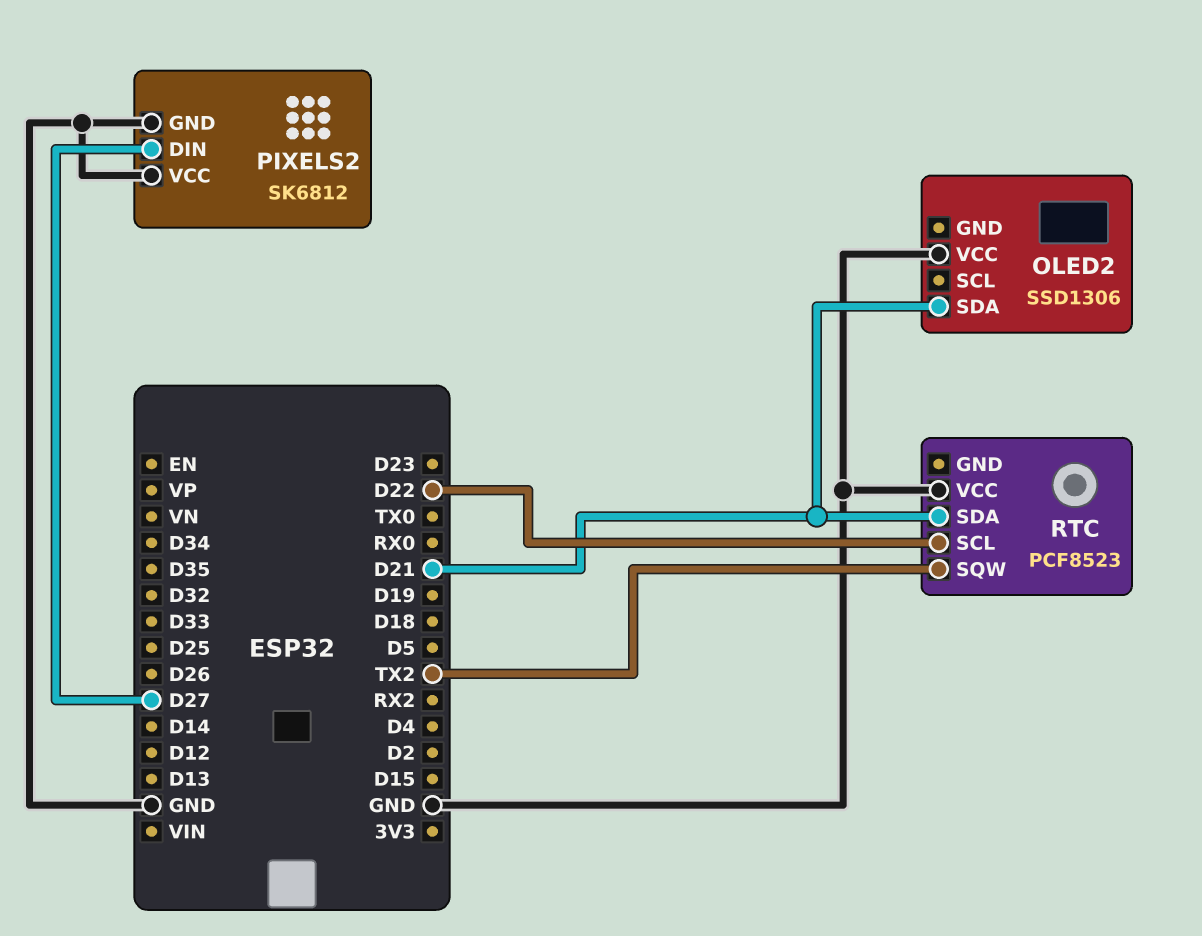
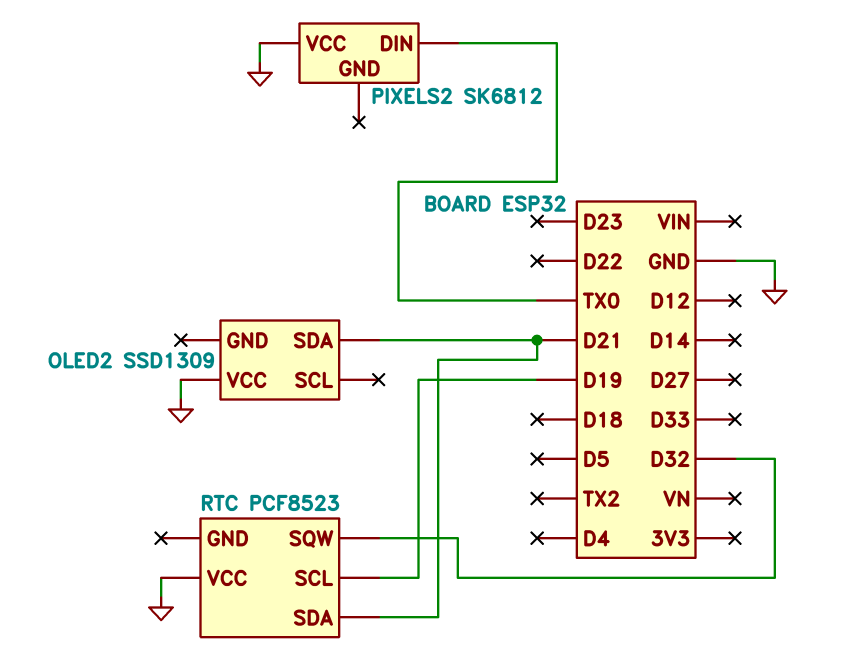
OLED2: SSD1306 -> SSD1309
PIXELS2 pin DIN: D27 -> TX0
PIXELS2 pin GND: GND -> none
RTC pin SCL: D22 -> D19
RTC pin SQW: TX2 -> D32

